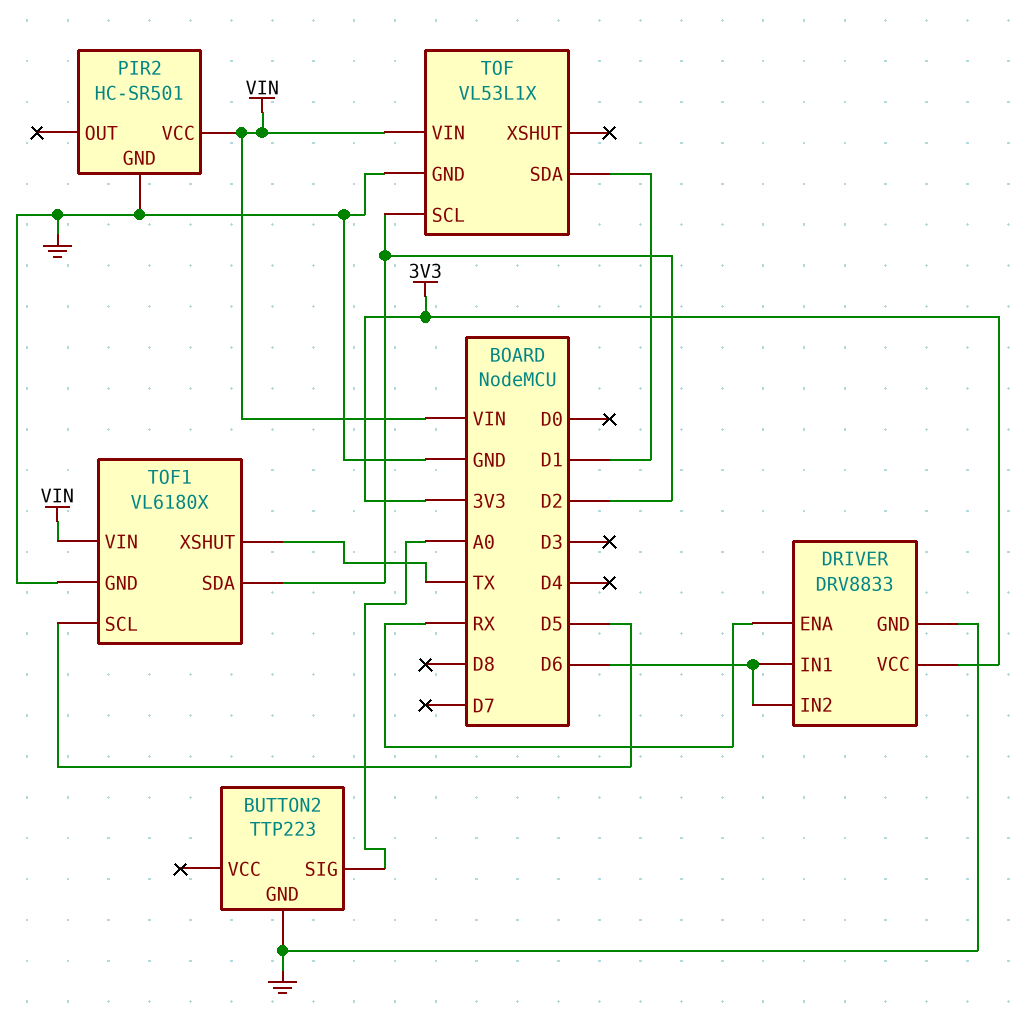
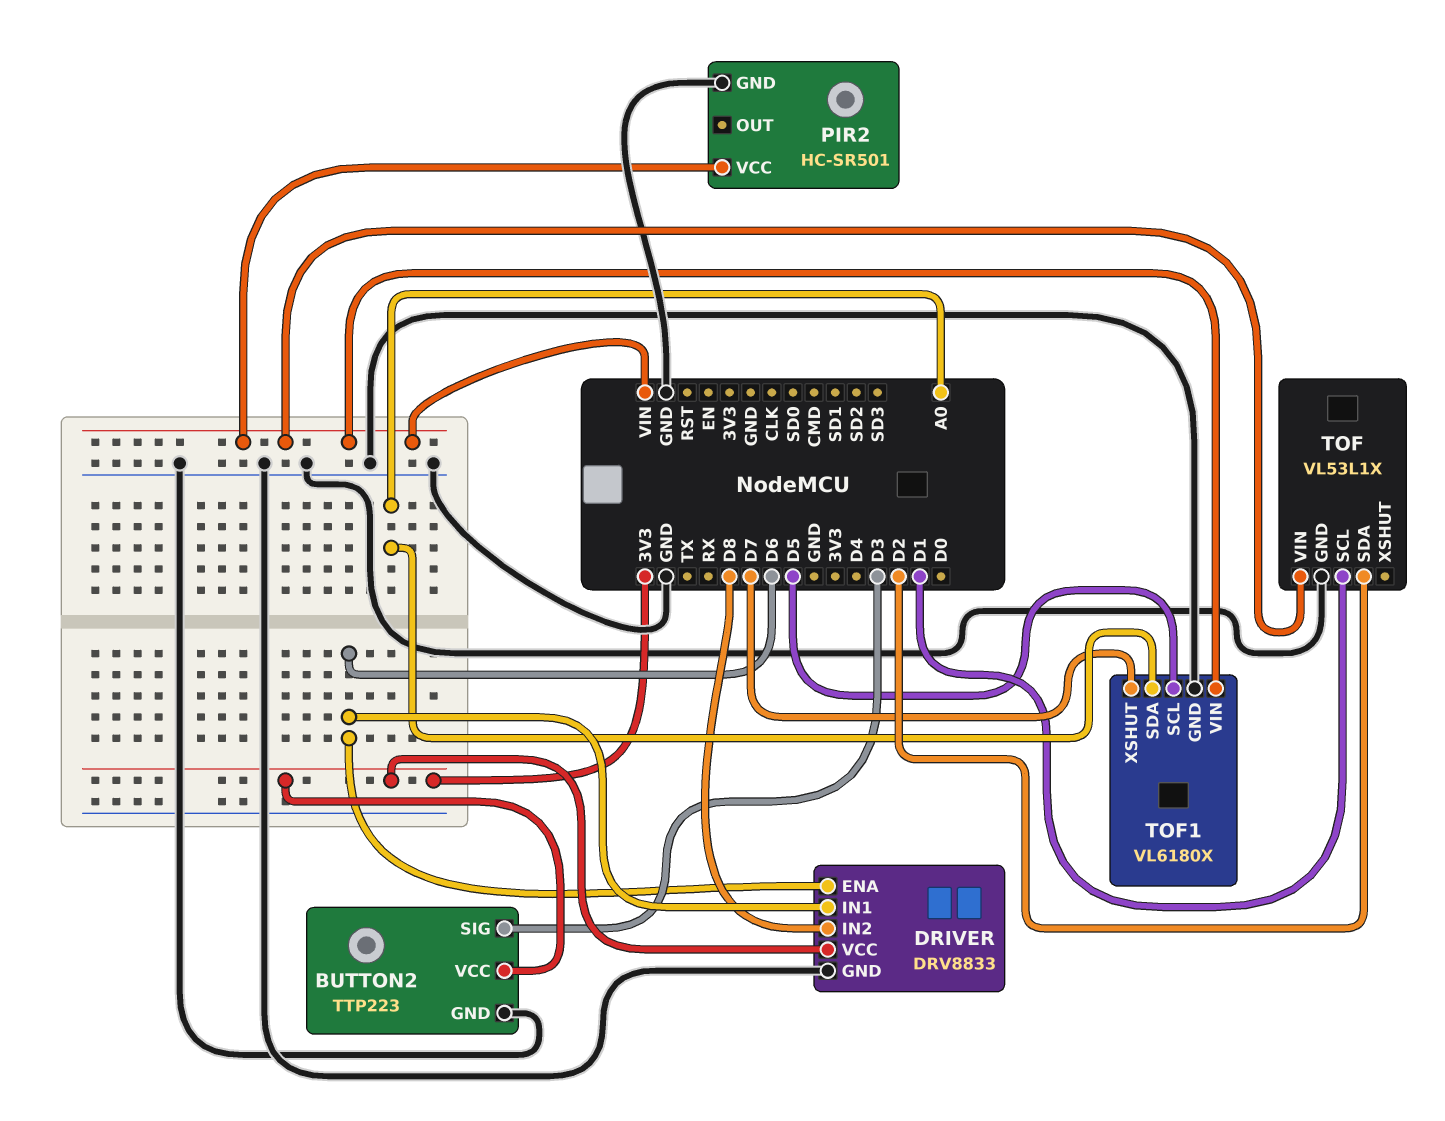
BUTTON2 pin SIG: A0 -> D3
BUTTON2 pin VCC: none -> 3V3
DRIVER pin ENA: RX -> D6
DRIVER pin IN2: D6 -> D8
TOF pin SCL: D2 -> D1
TOF pin SDA: D1 -> D2
TOF1 pin SDA: D2 -> A0
TOF1 pin XSHUT: TX -> D7

